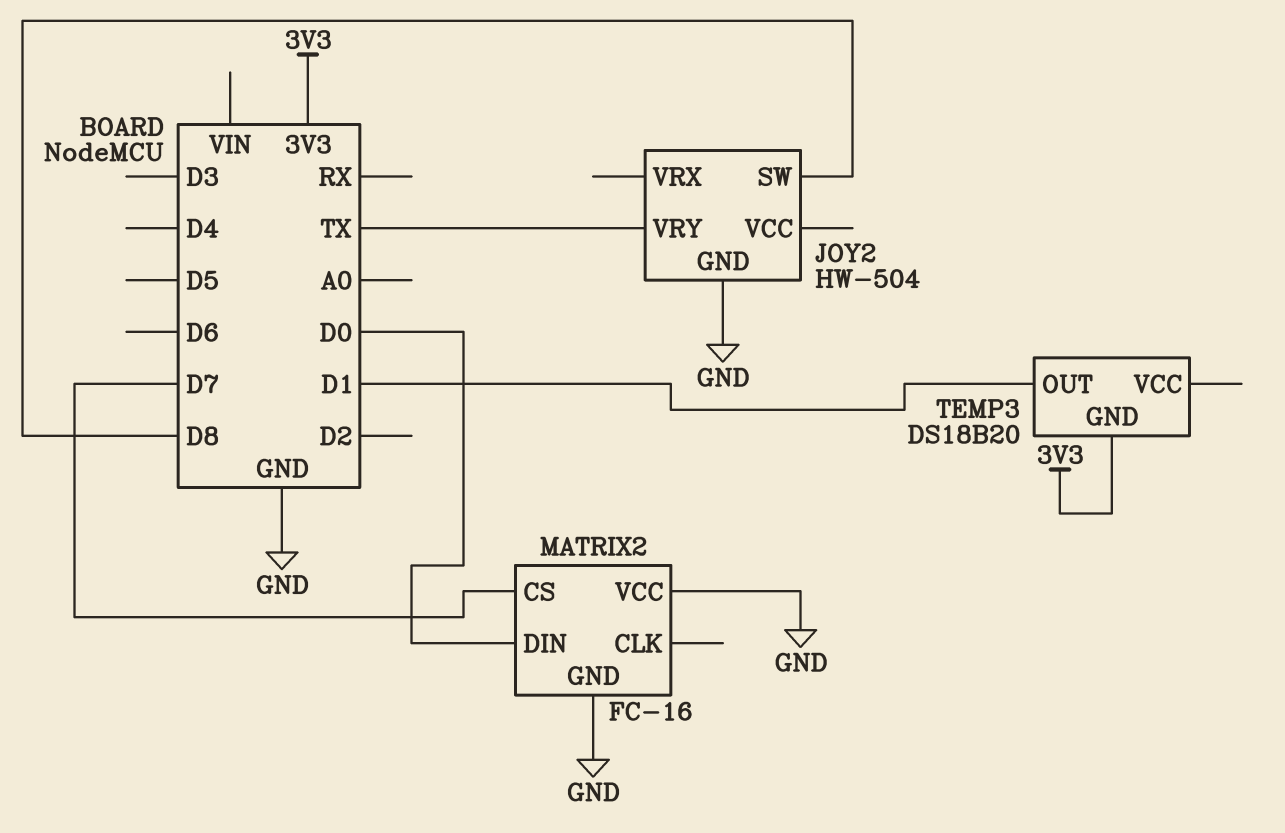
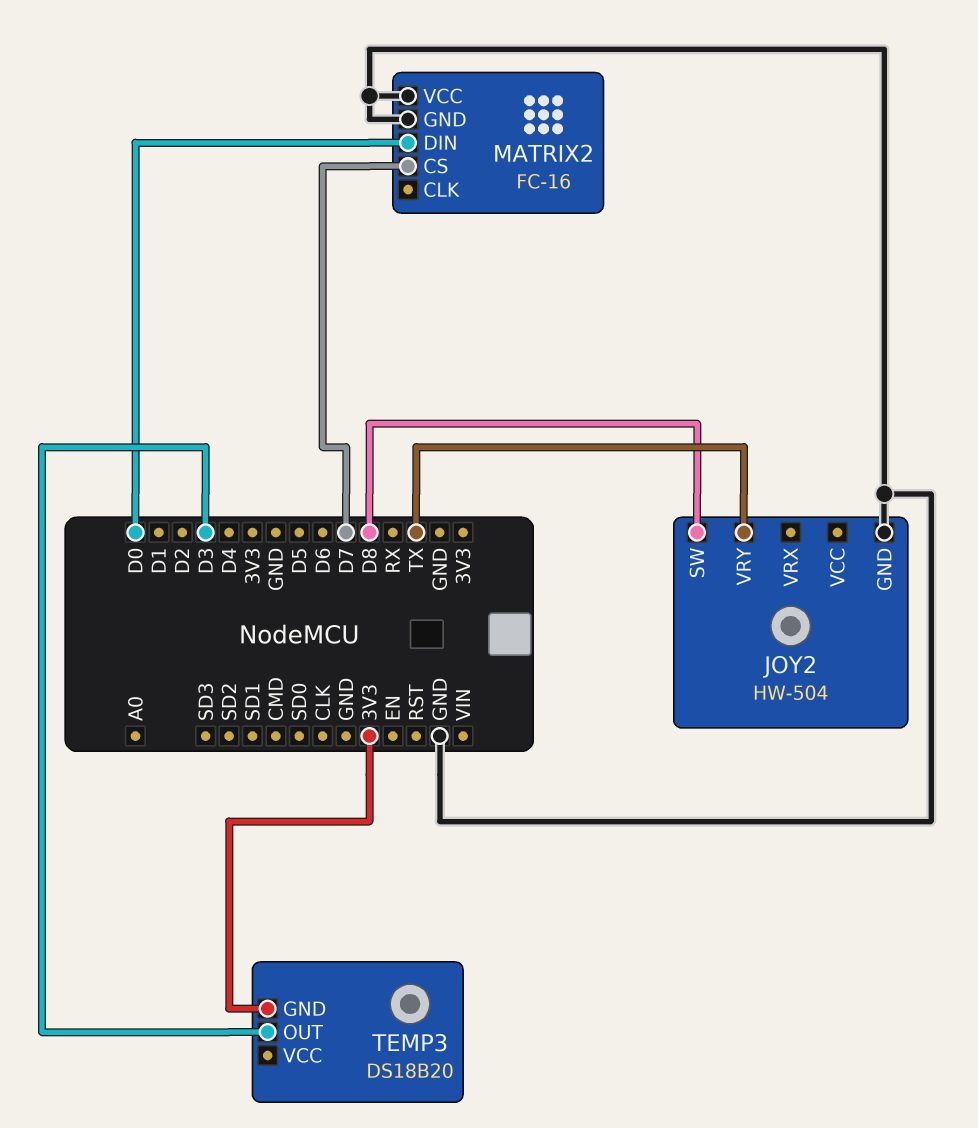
TEMP3 pin OUT: D1 -> D3

